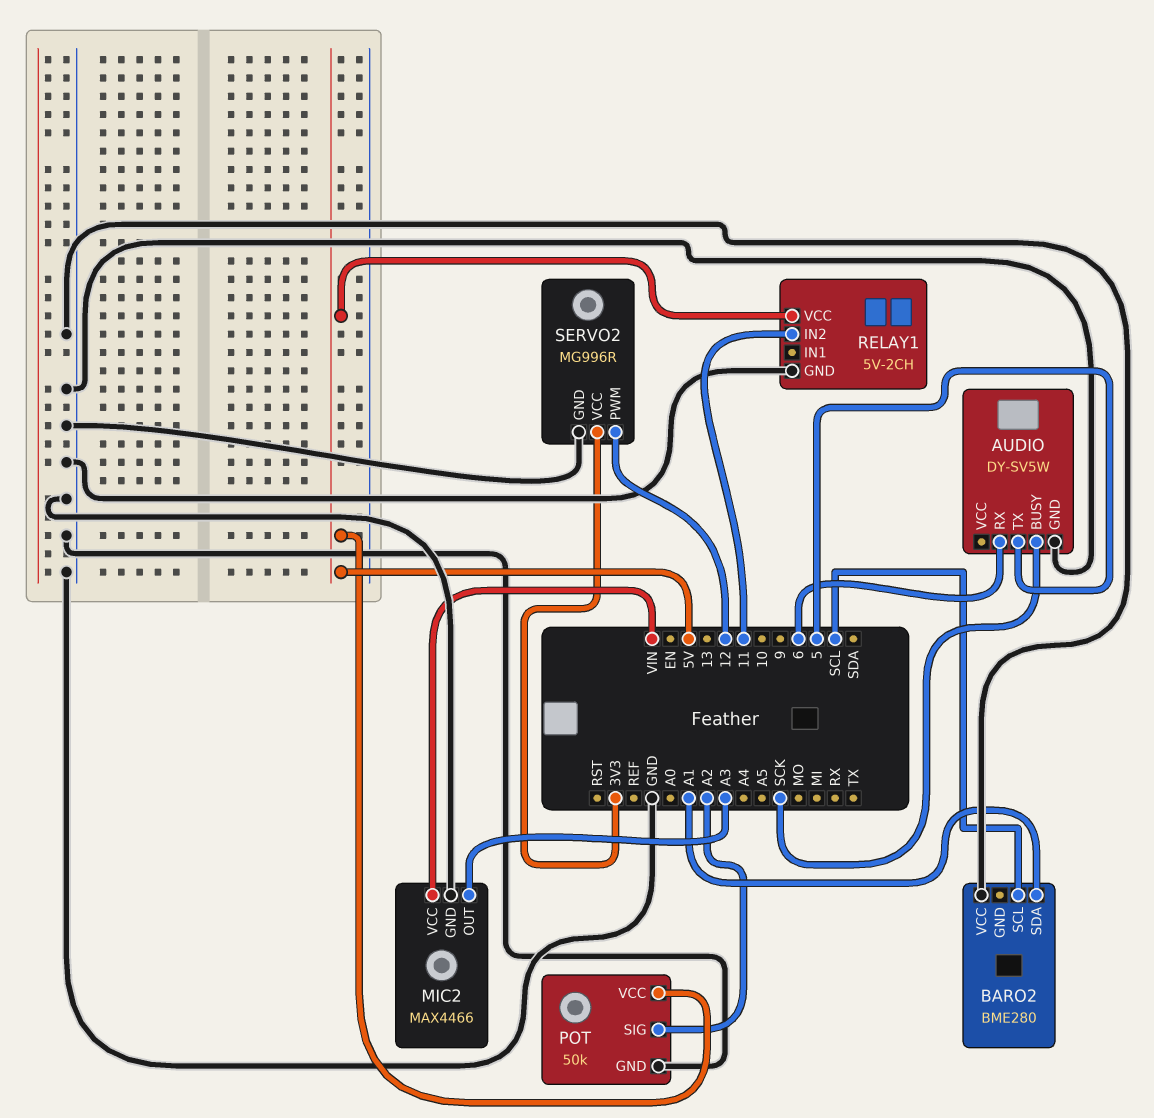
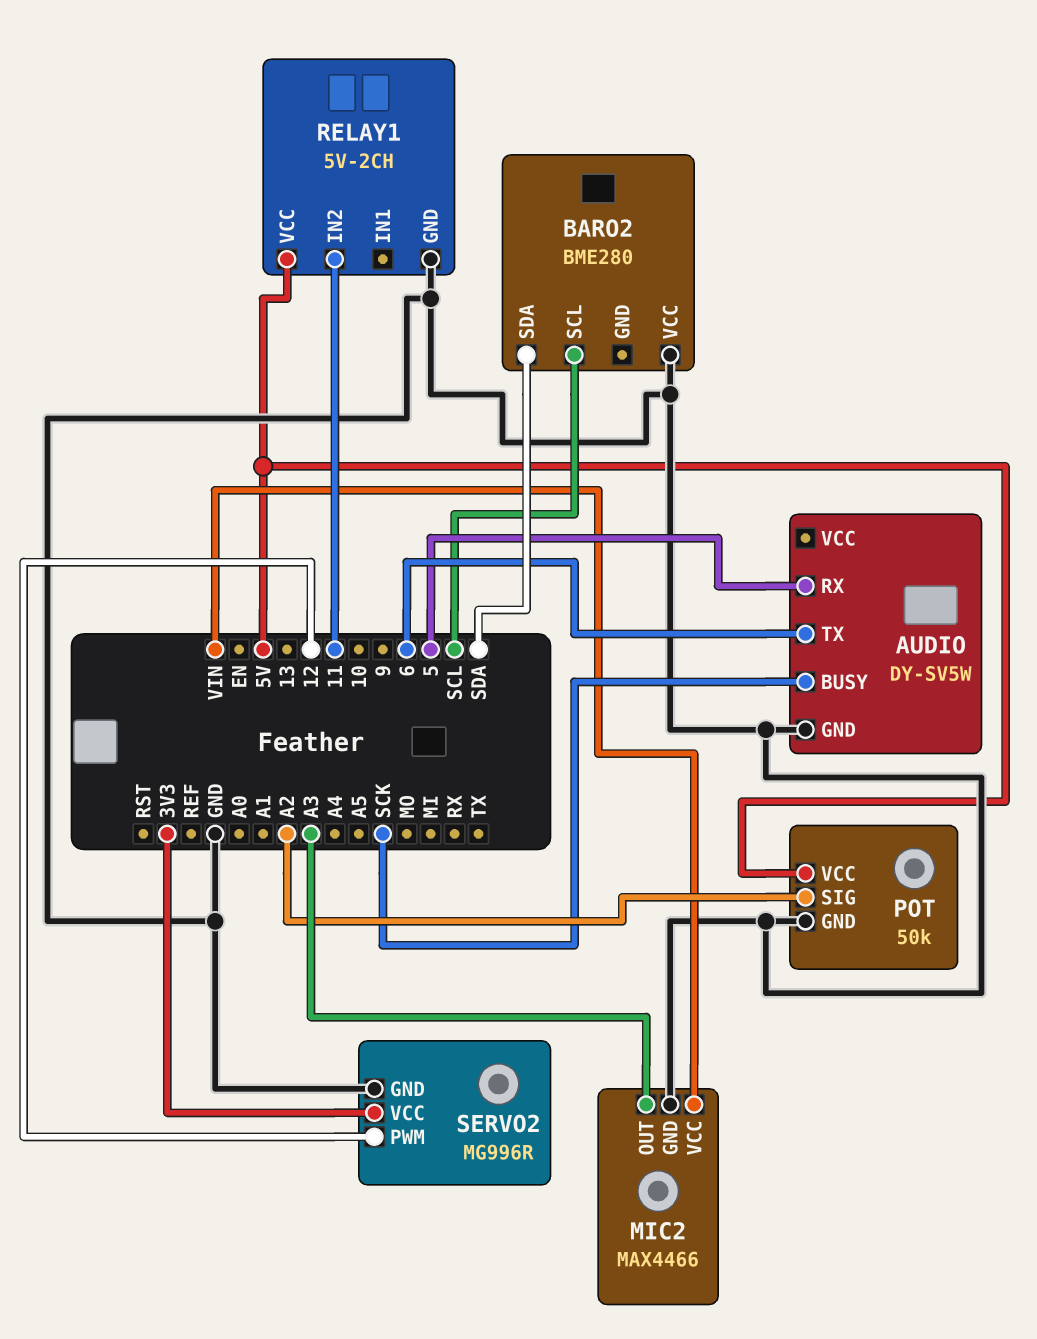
AUDIO pin RX: 6 -> 5
AUDIO pin TX: 5 -> 6
BARO2 pin SDA: A1 -> SDA

